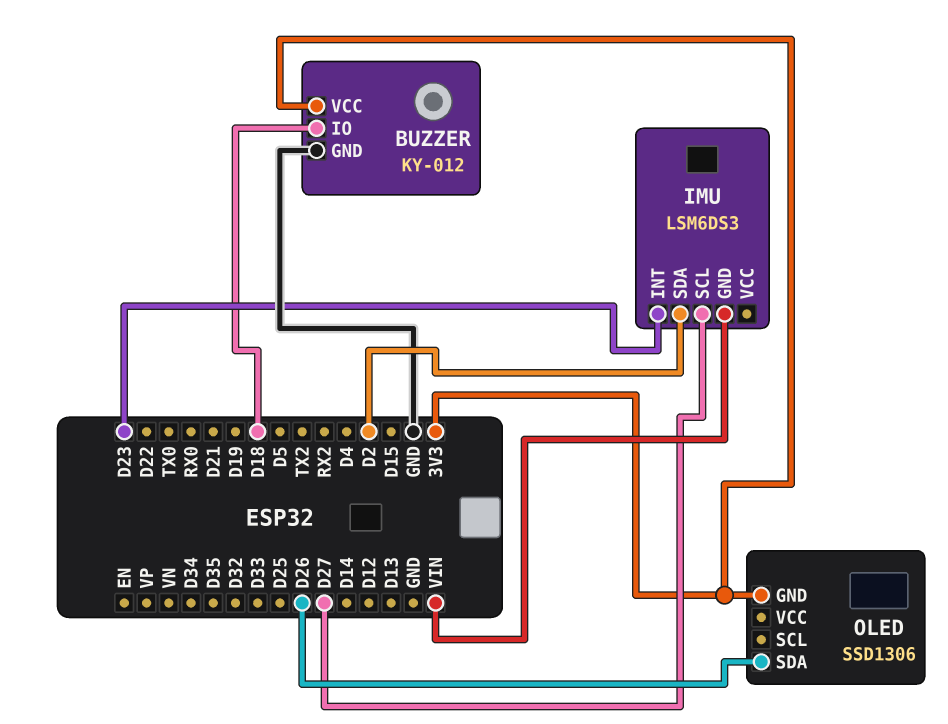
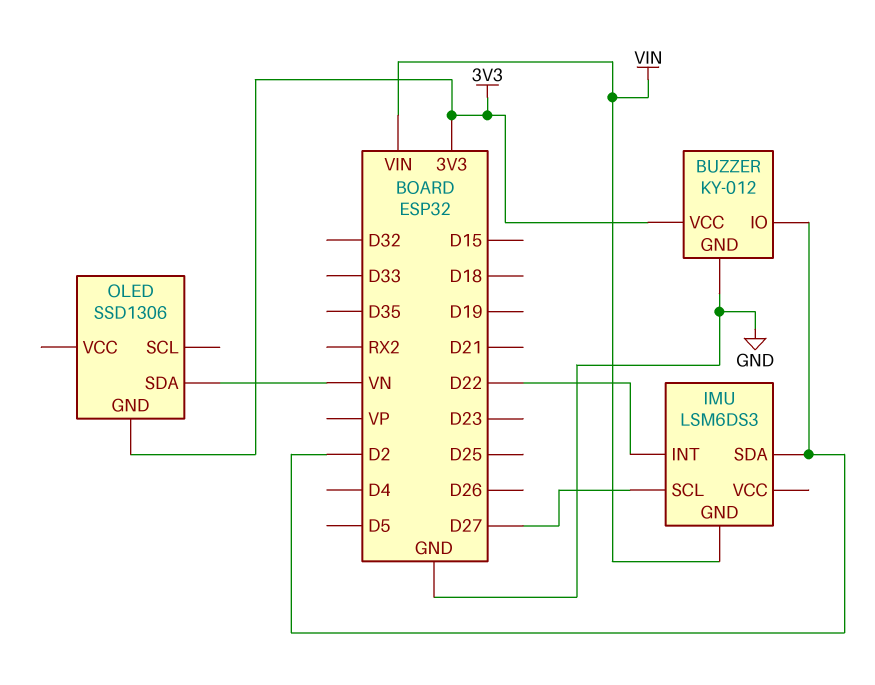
BUZZER pin IO: D18 -> D2
IMU pin INT: D23 -> D22
OLED pin SDA: D26 -> VN

